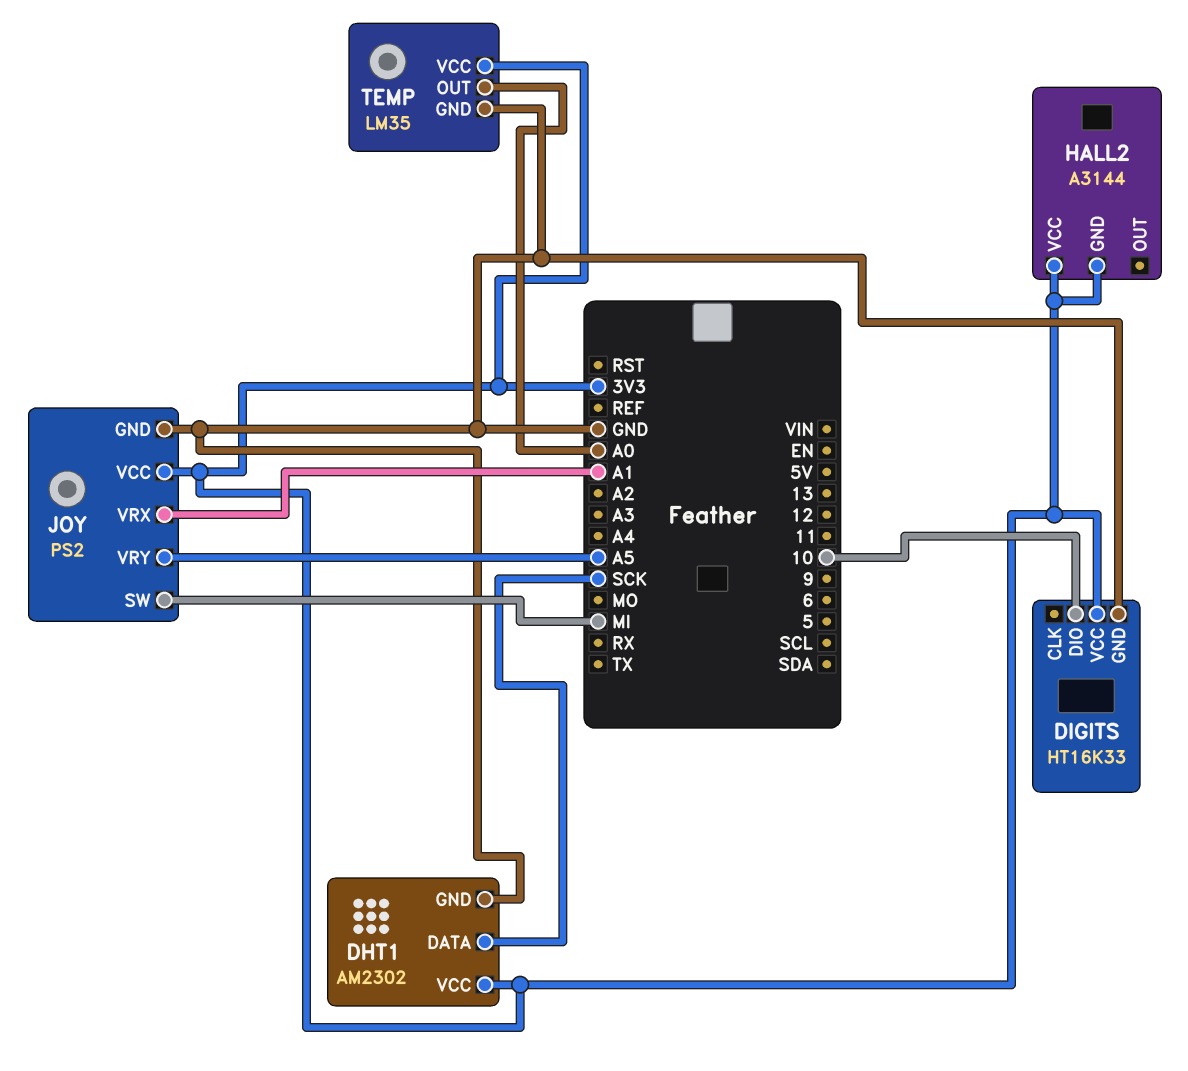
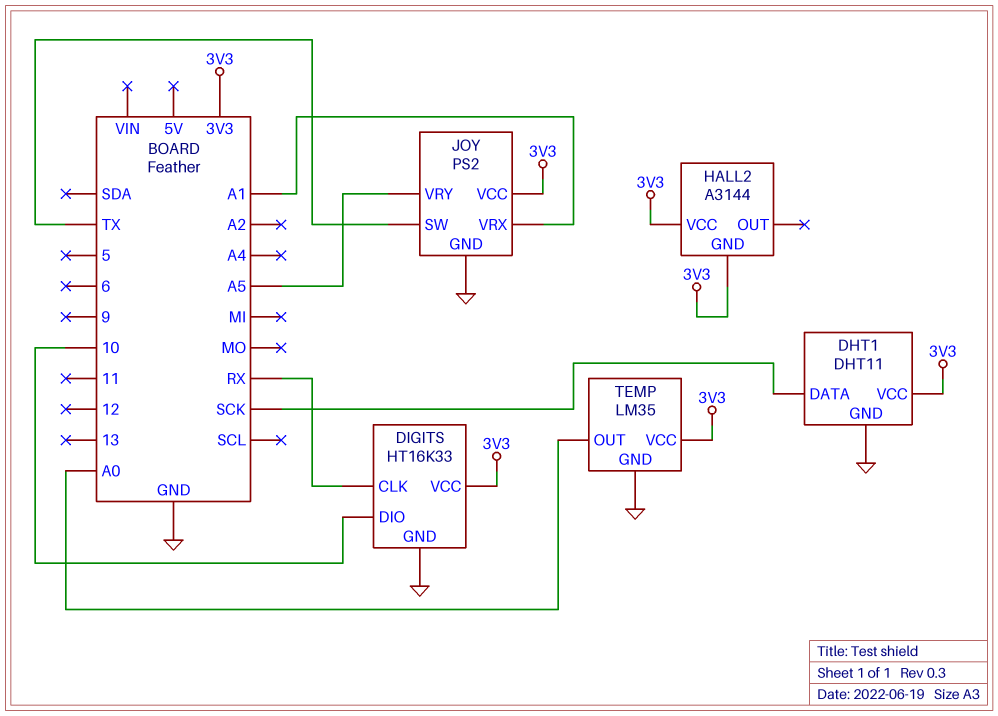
DHT1: AM2302 -> DHT11
DIGITS pin CLK: none -> RX
JOY pin SW: MI -> TX

